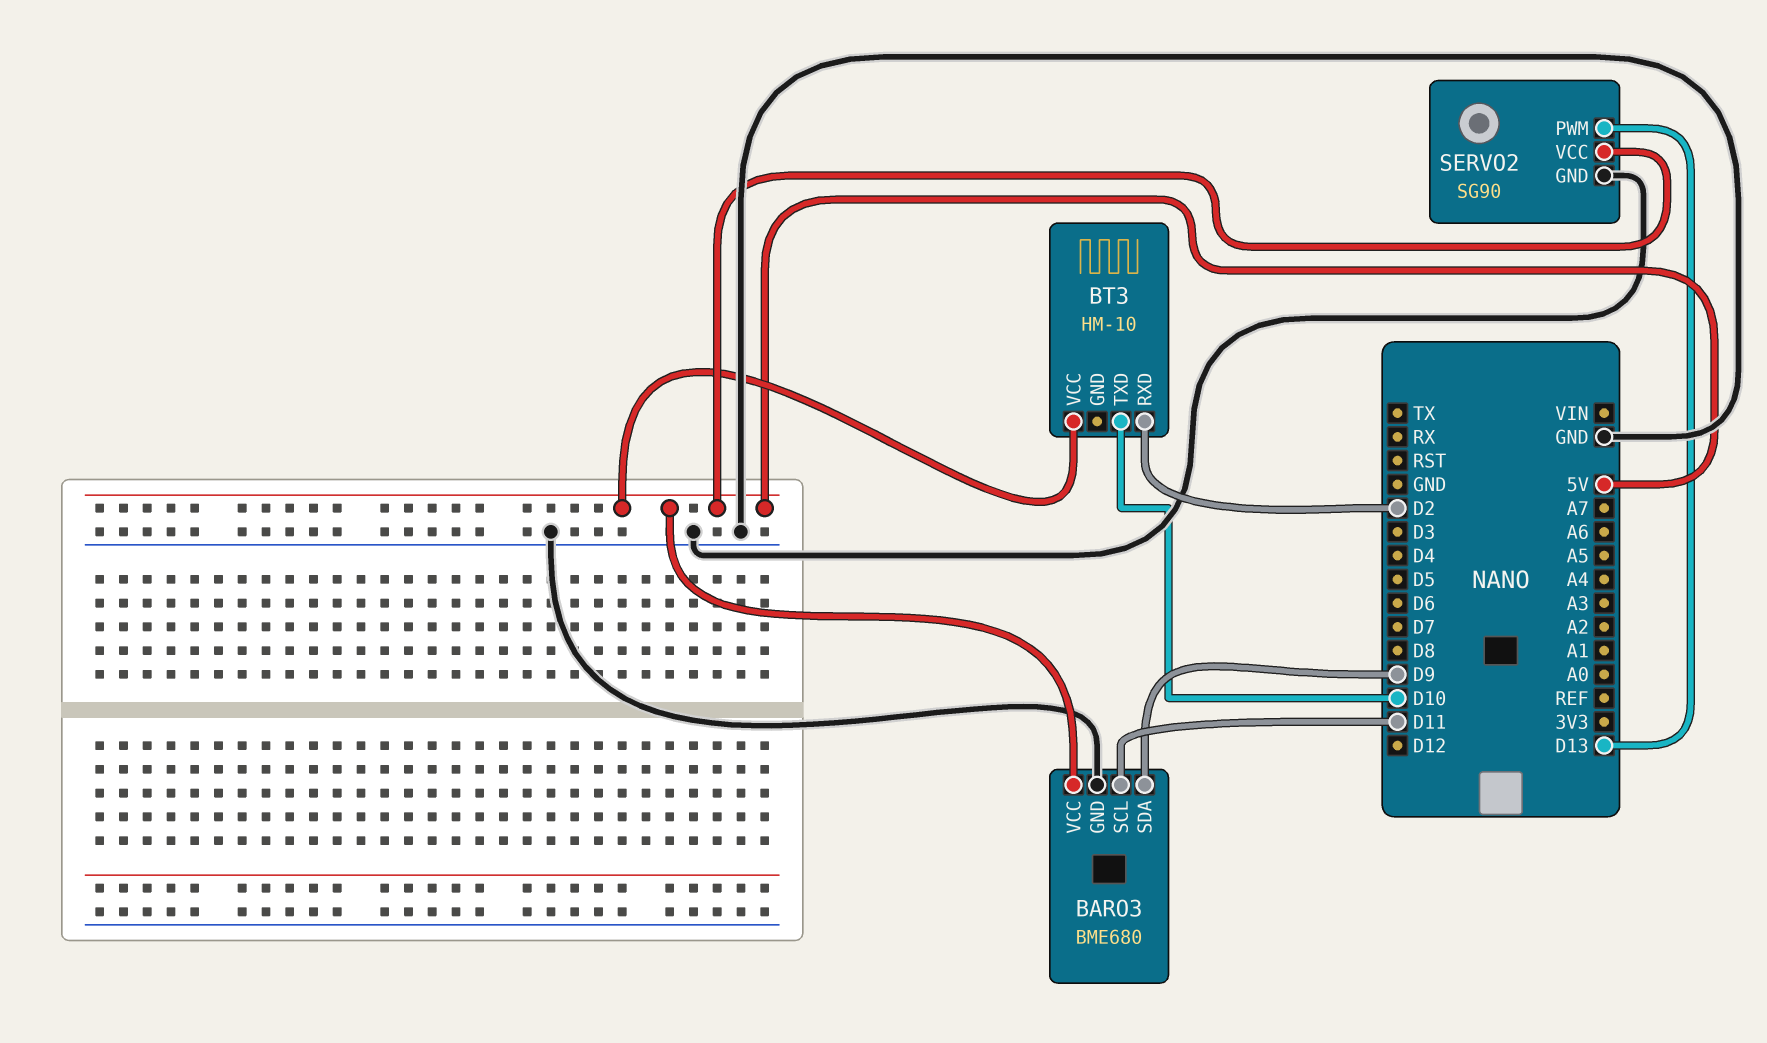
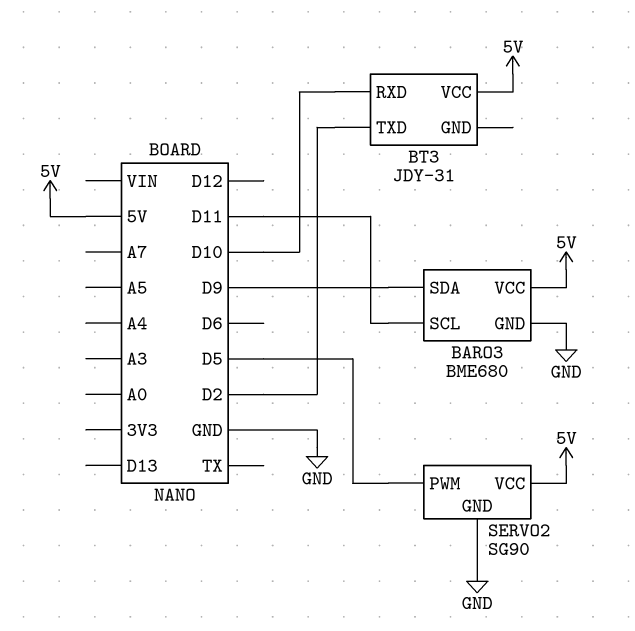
BT3: HM-10 -> JDY-31
BT3 pin RXD: D2 -> D10
BT3 pin TXD: D10 -> D2
SERVO2 pin PWM: D13 -> D5

